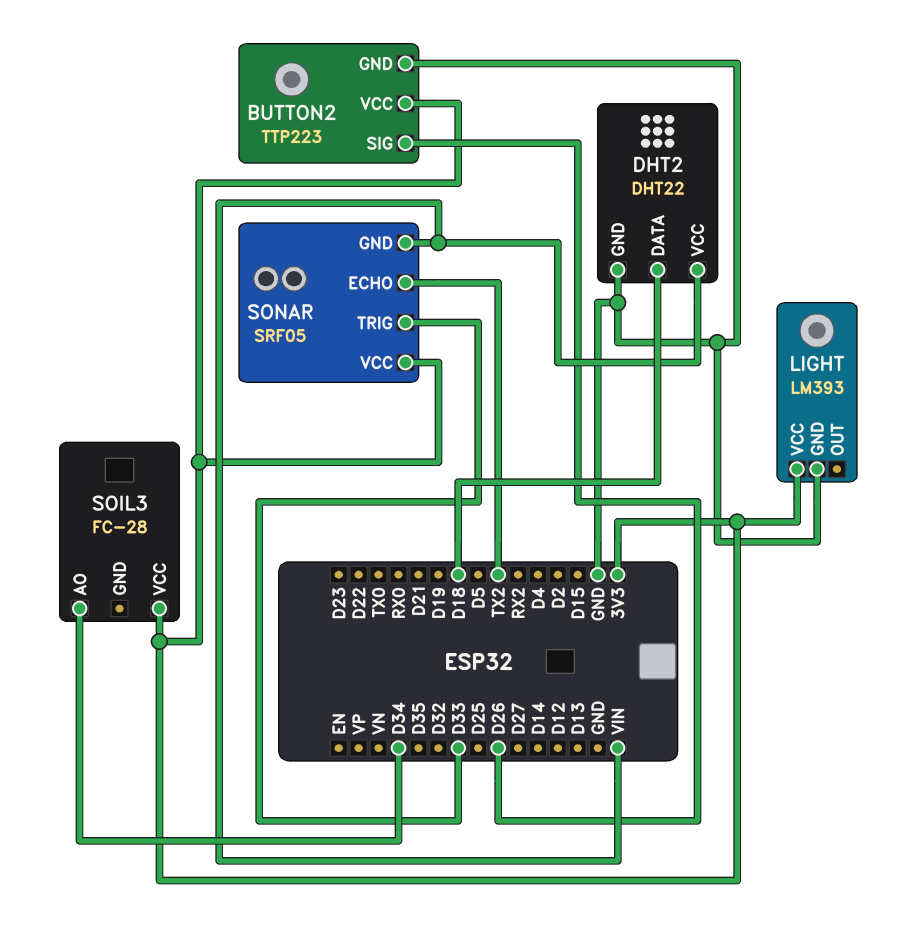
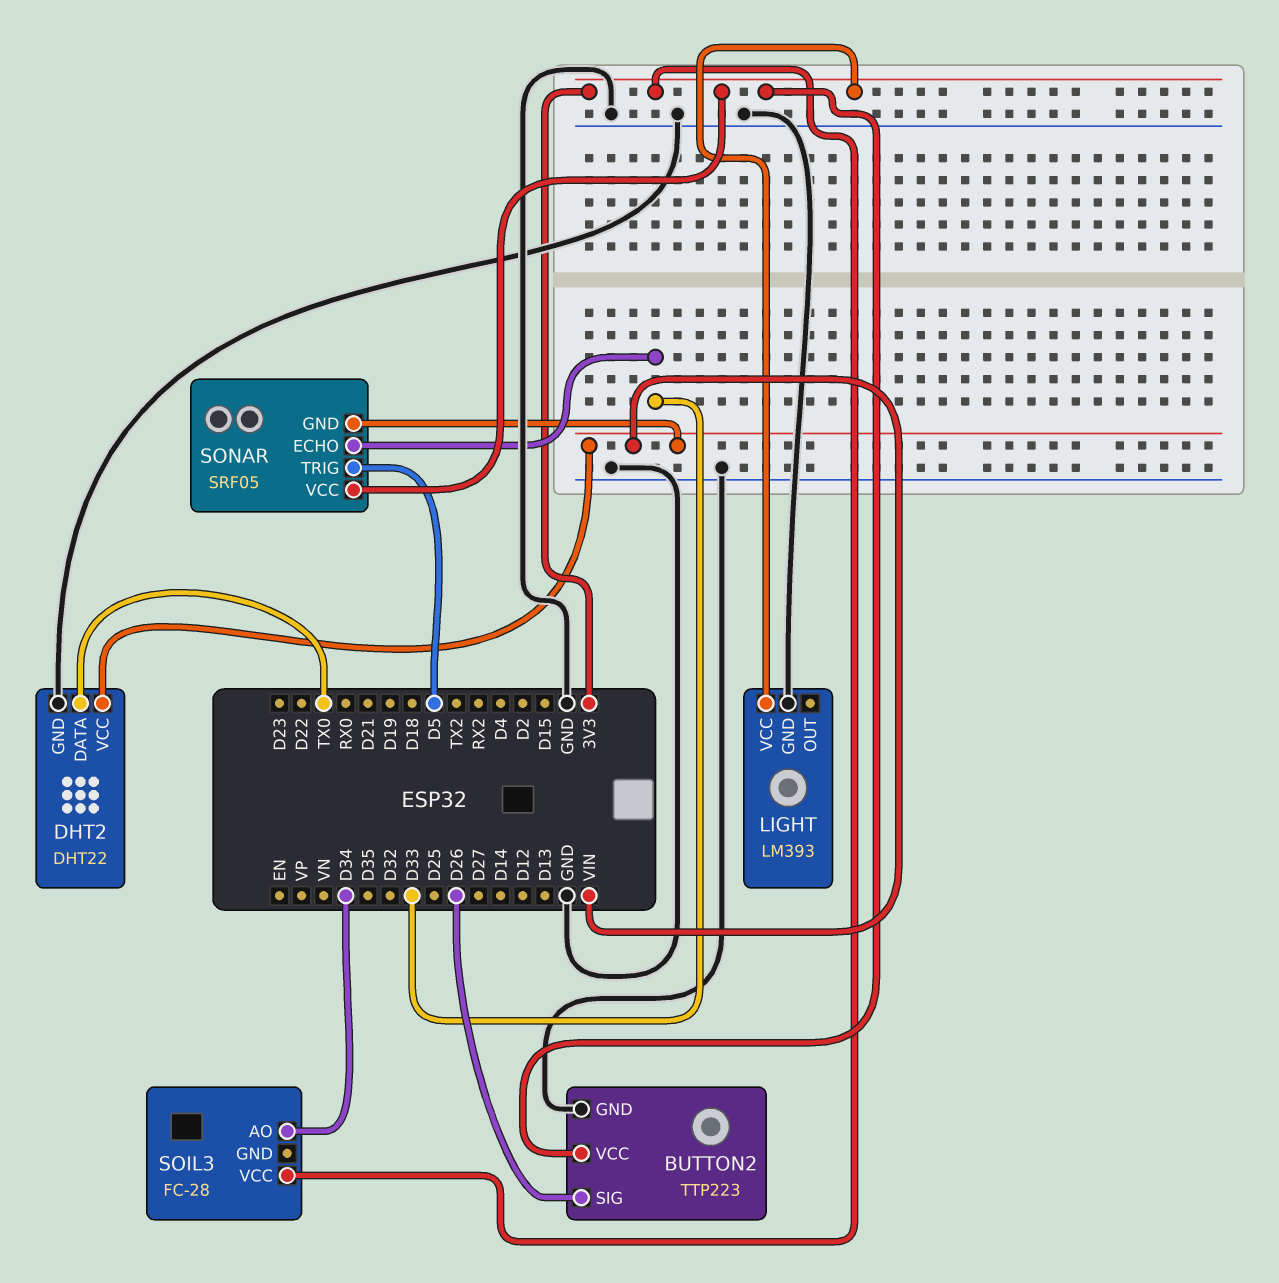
DHT2 pin DATA: D18 -> TX0
SONAR pin ECHO: TX2 -> D33
SONAR pin TRIG: D33 -> D5

